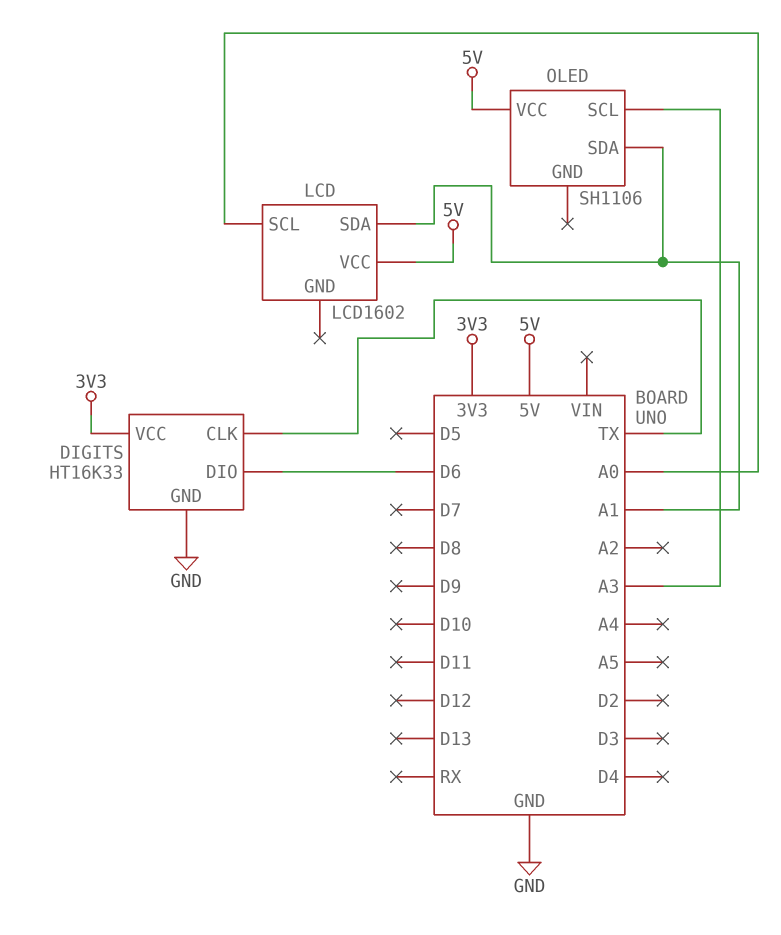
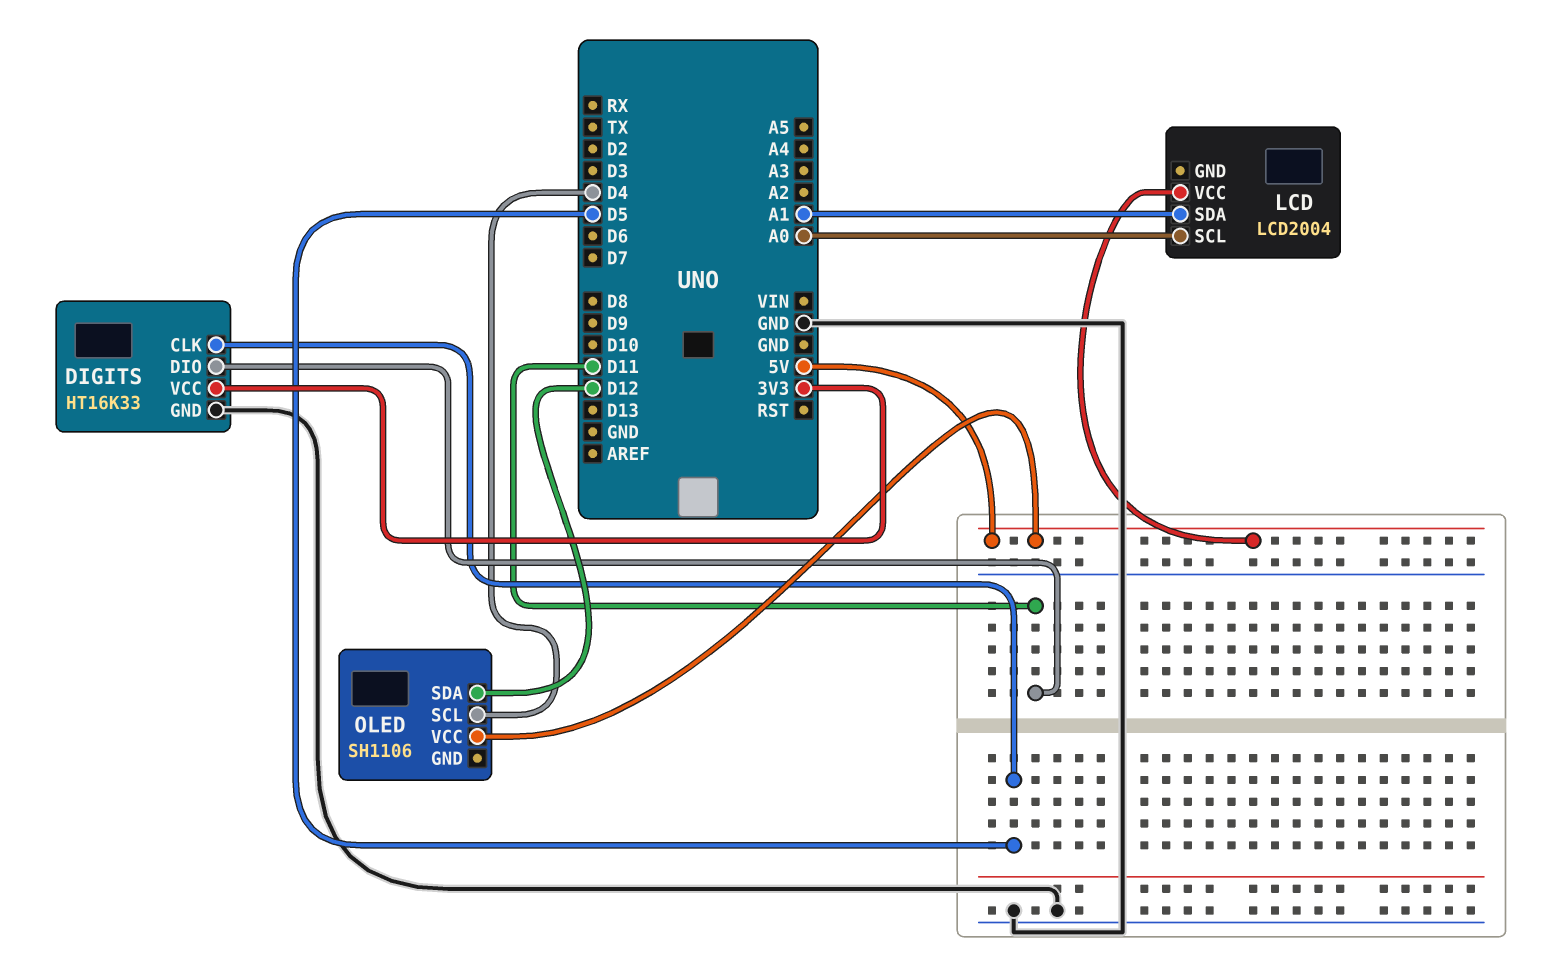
DIGITS pin CLK: TX -> D5
DIGITS pin DIO: D6 -> D11
LCD: LCD1602 -> LCD2004
OLED pin SCL: A3 -> D4
OLED pin SDA: A1 -> D12

